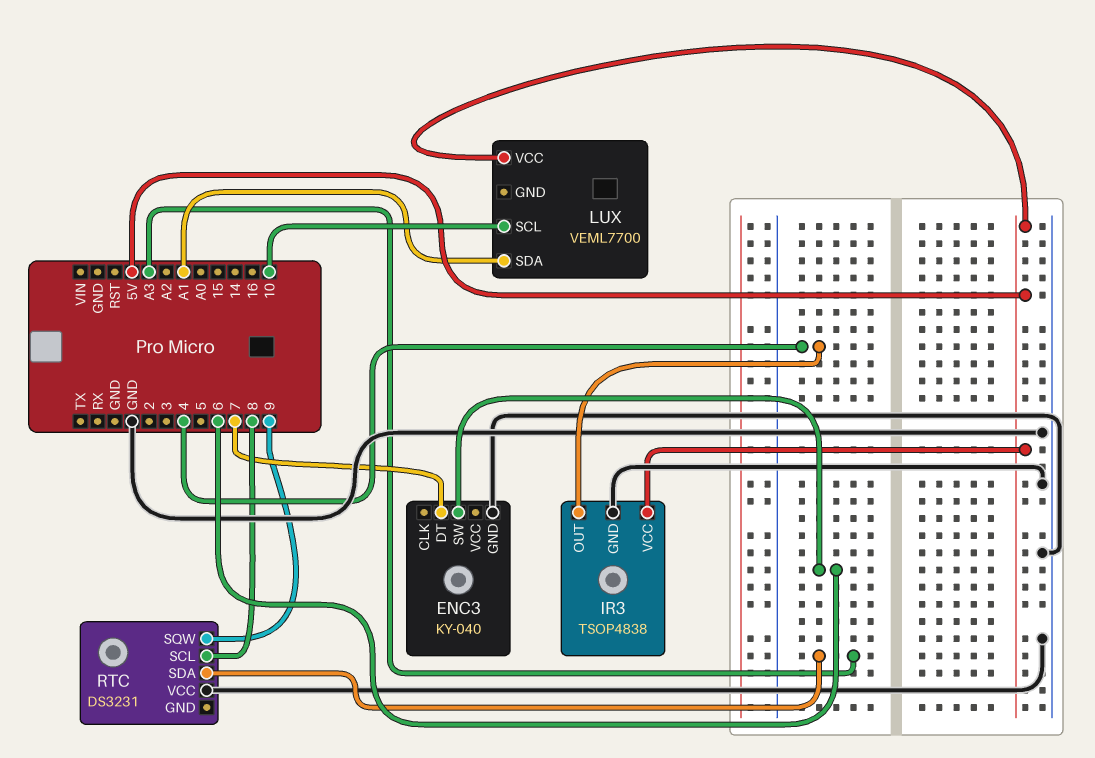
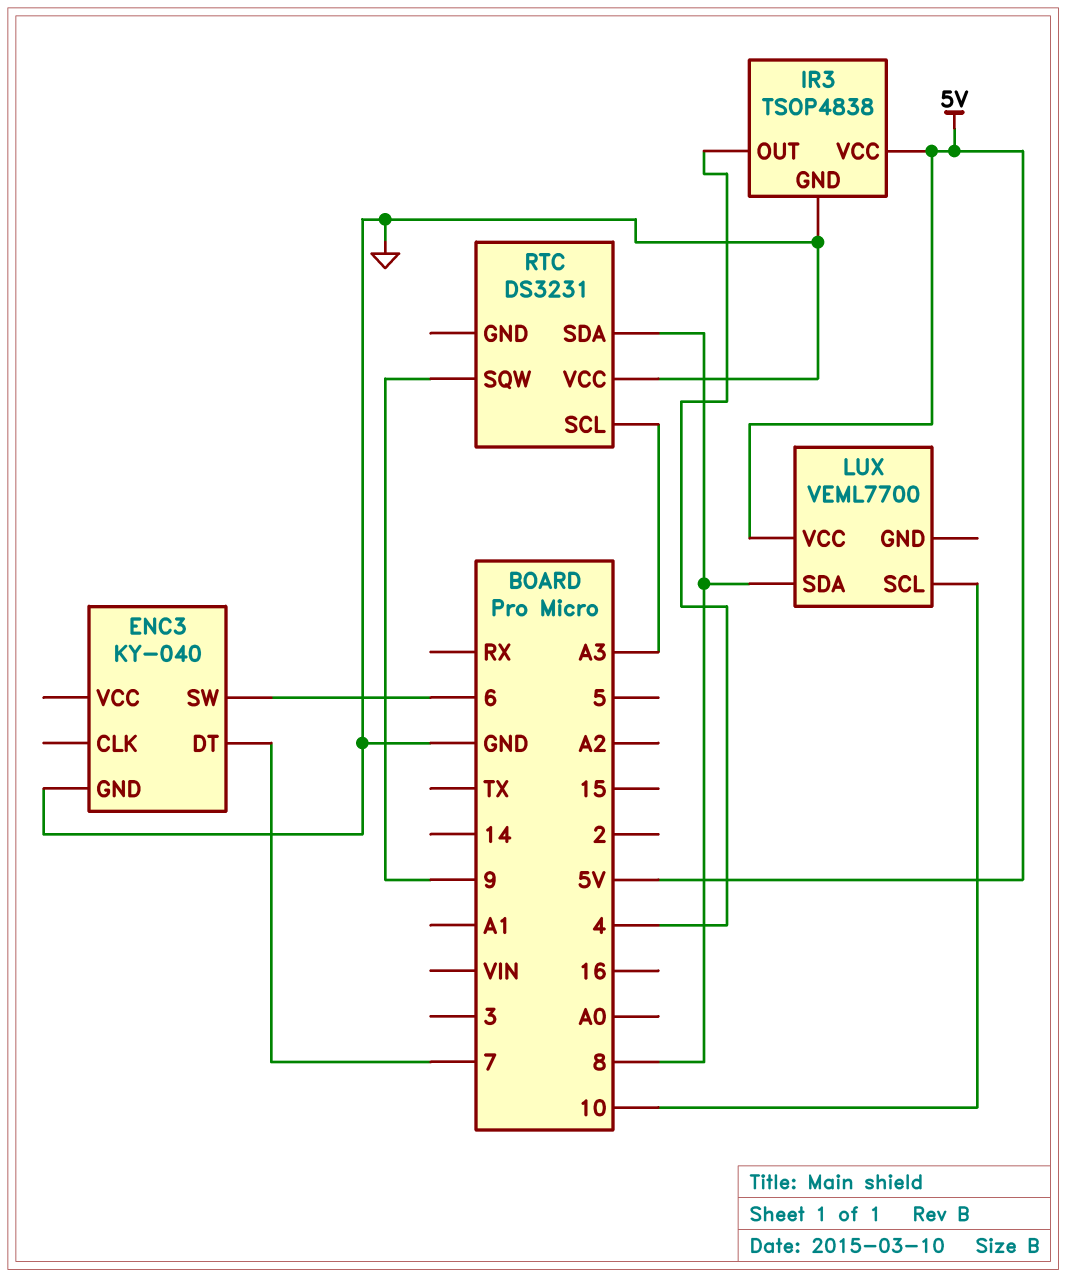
LUX pin SDA: A1 -> 8
RTC pin SCL: 8 -> A3
RTC pin SDA: A3 -> 8

